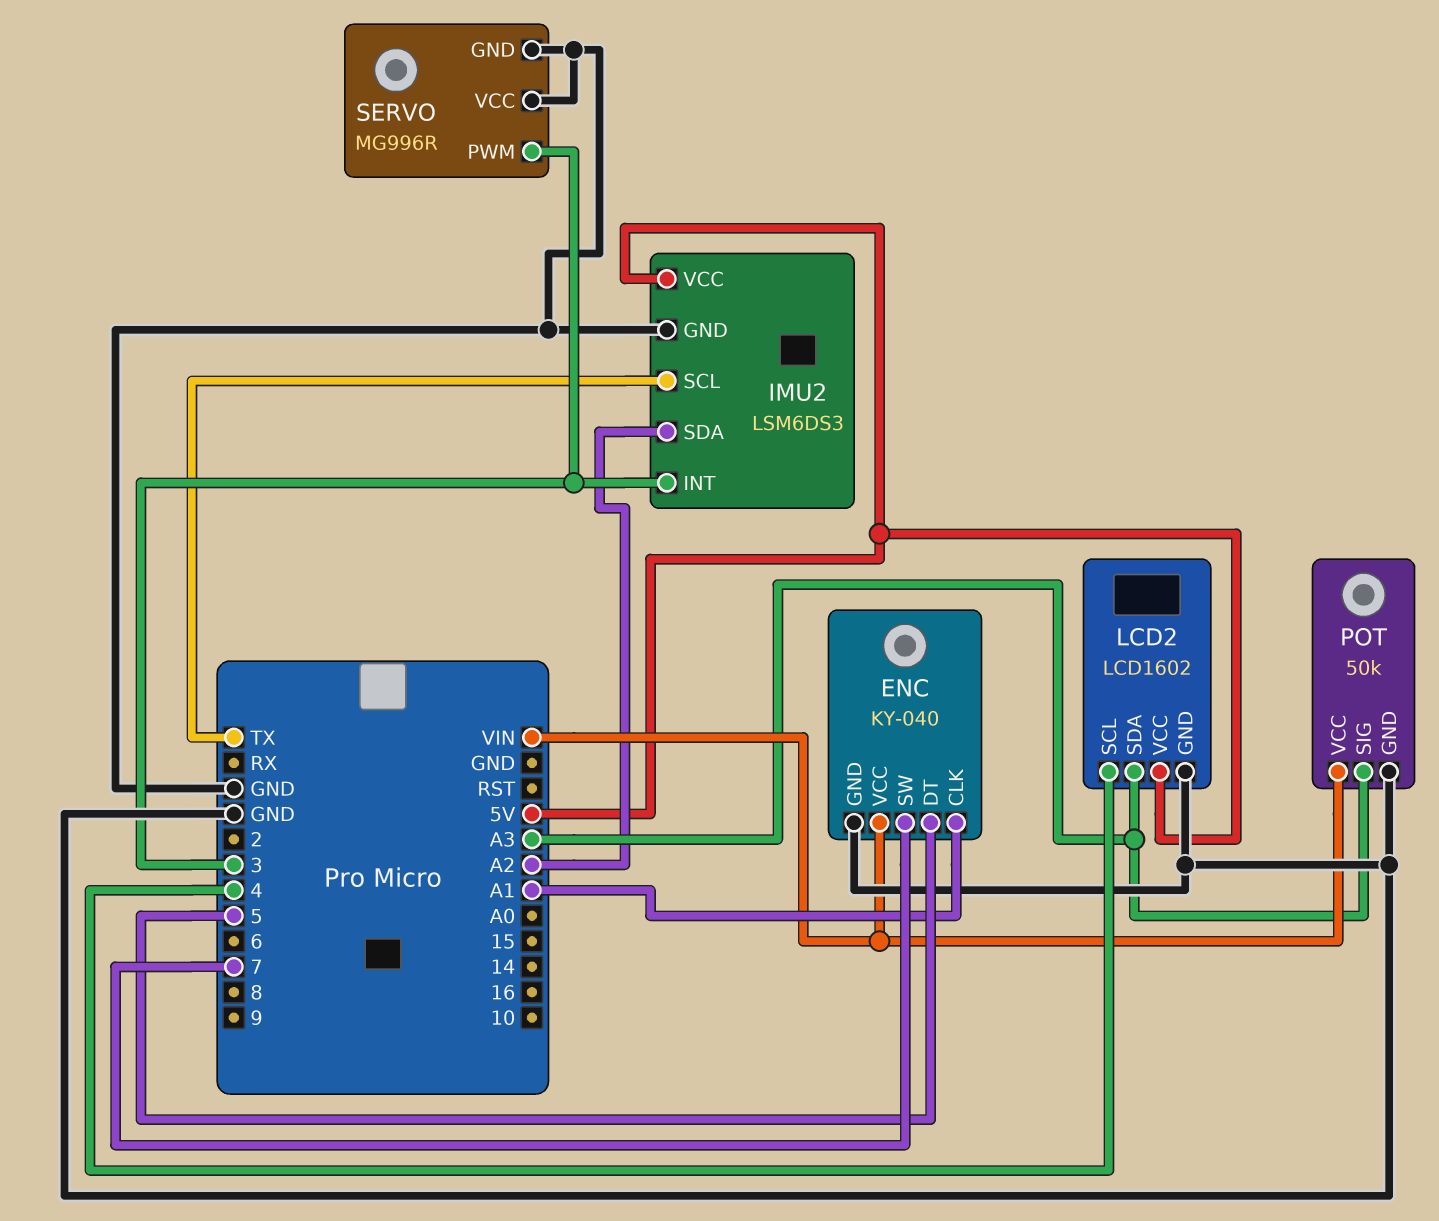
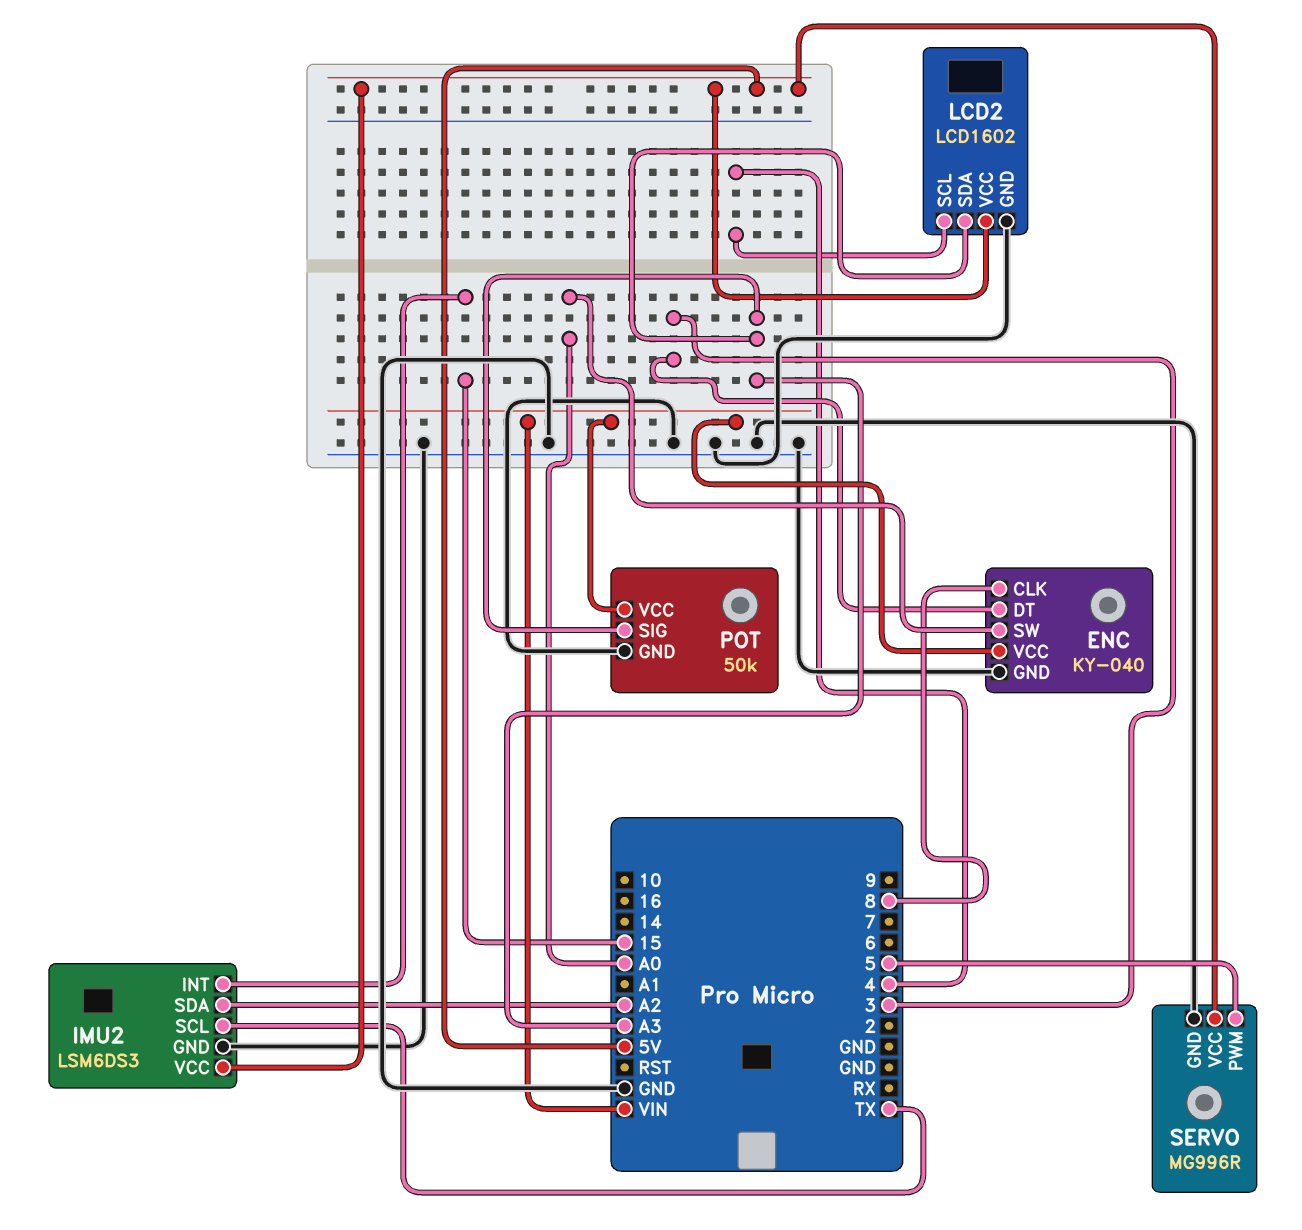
ENC pin CLK: A1 -> 8
ENC pin DT: 5 -> 3
ENC pin SW: 7 -> A0
IMU2 pin INT: 3 -> 15
SERVO pin PWM: 3 -> 5
SERVO pin VCC: GND -> 5V

